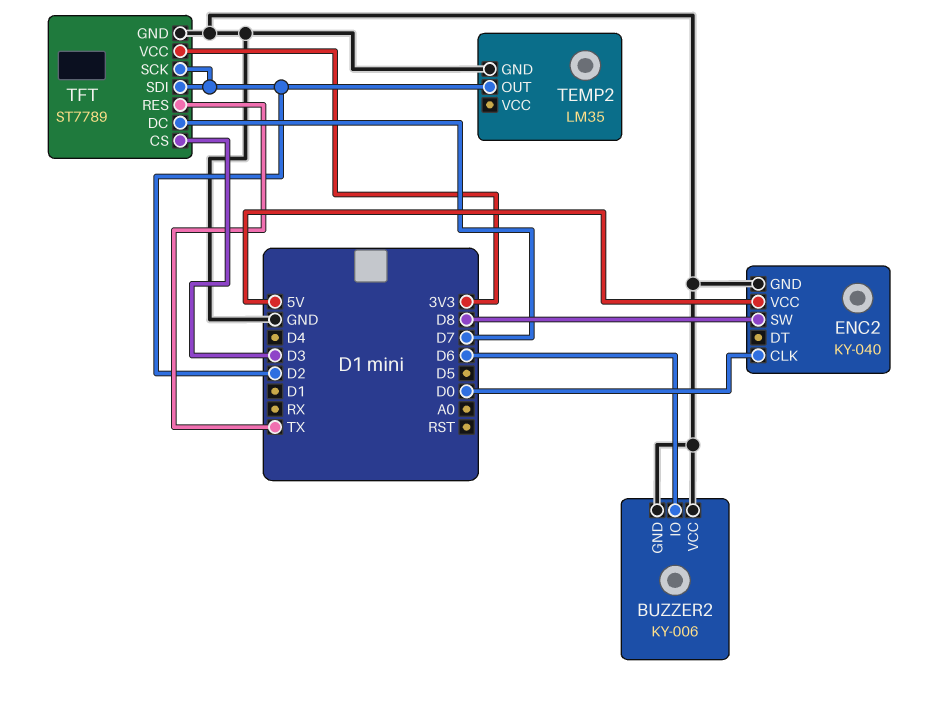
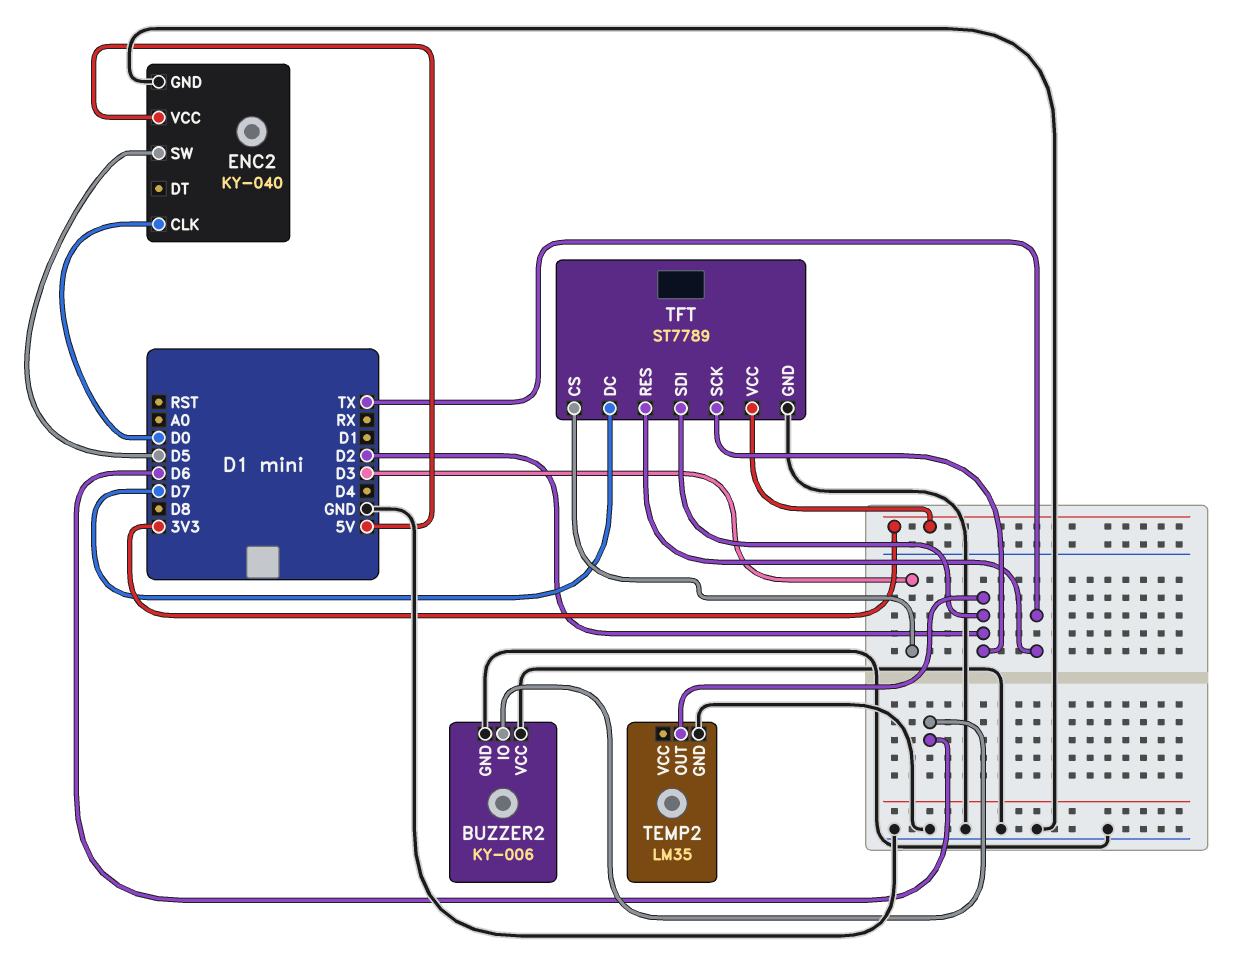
ENC2 pin SW: D8 -> D5

